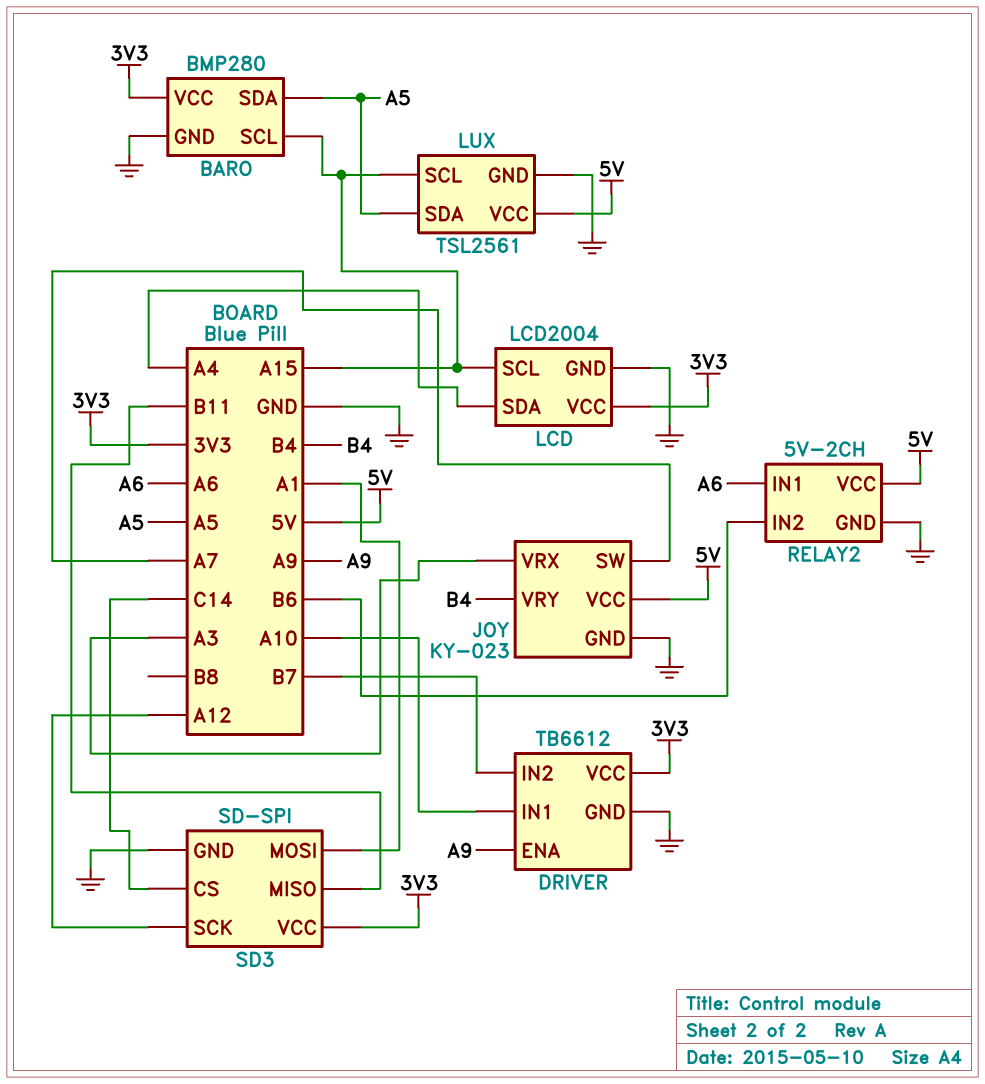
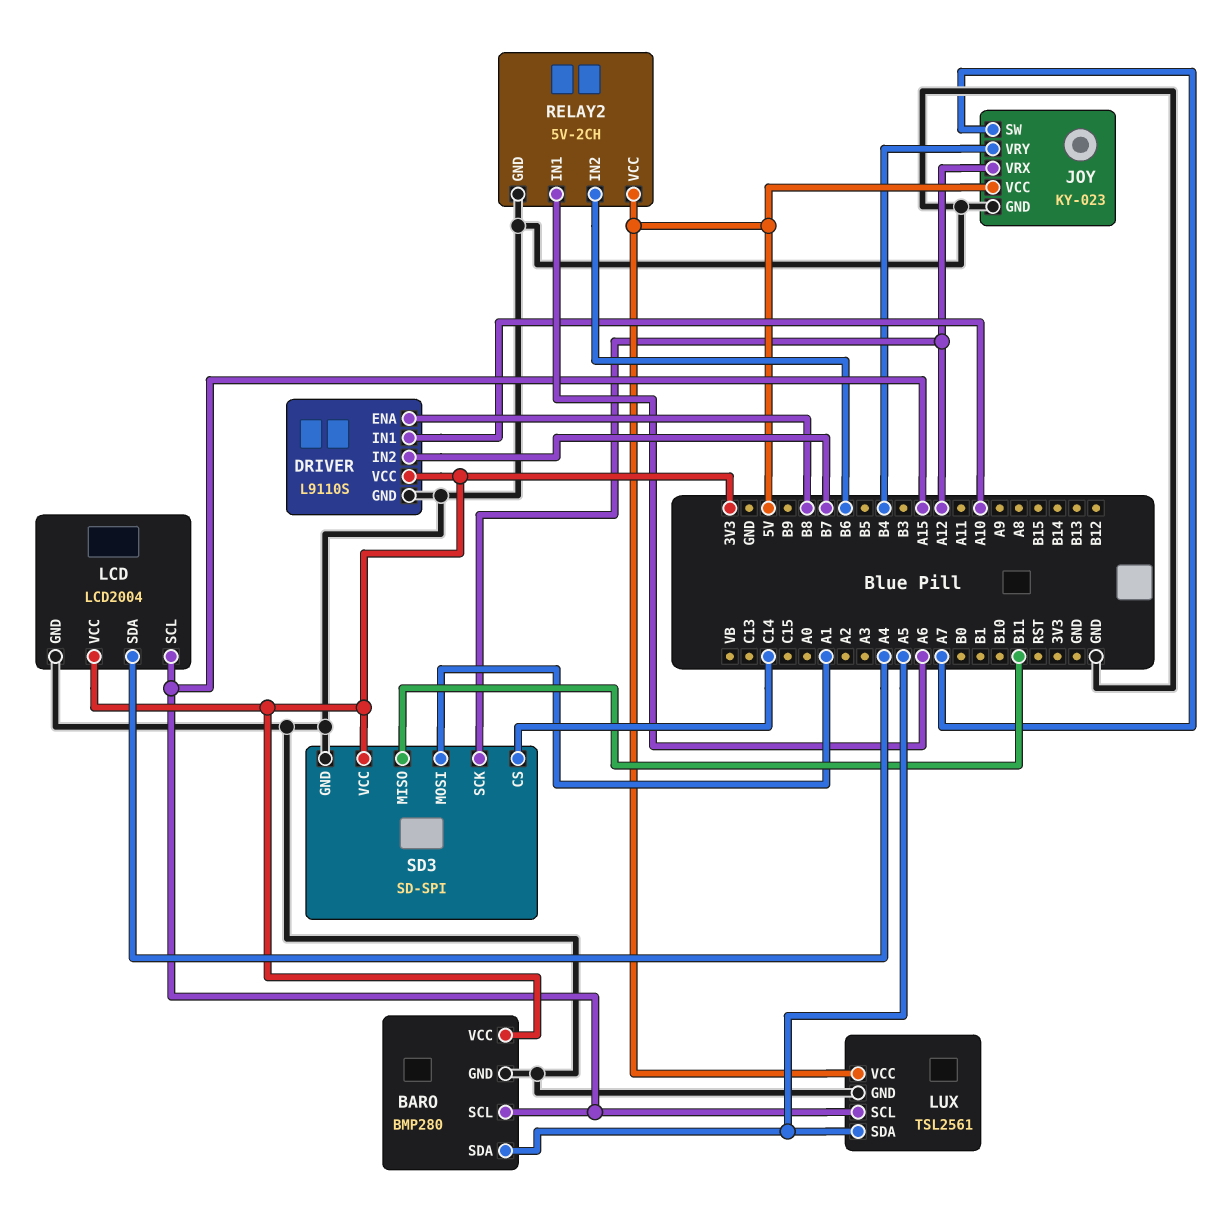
DRIVER: TB6612 -> L9110S
DRIVER pin ENA: A9 -> B8
JOY pin VRX: A3 -> A12

